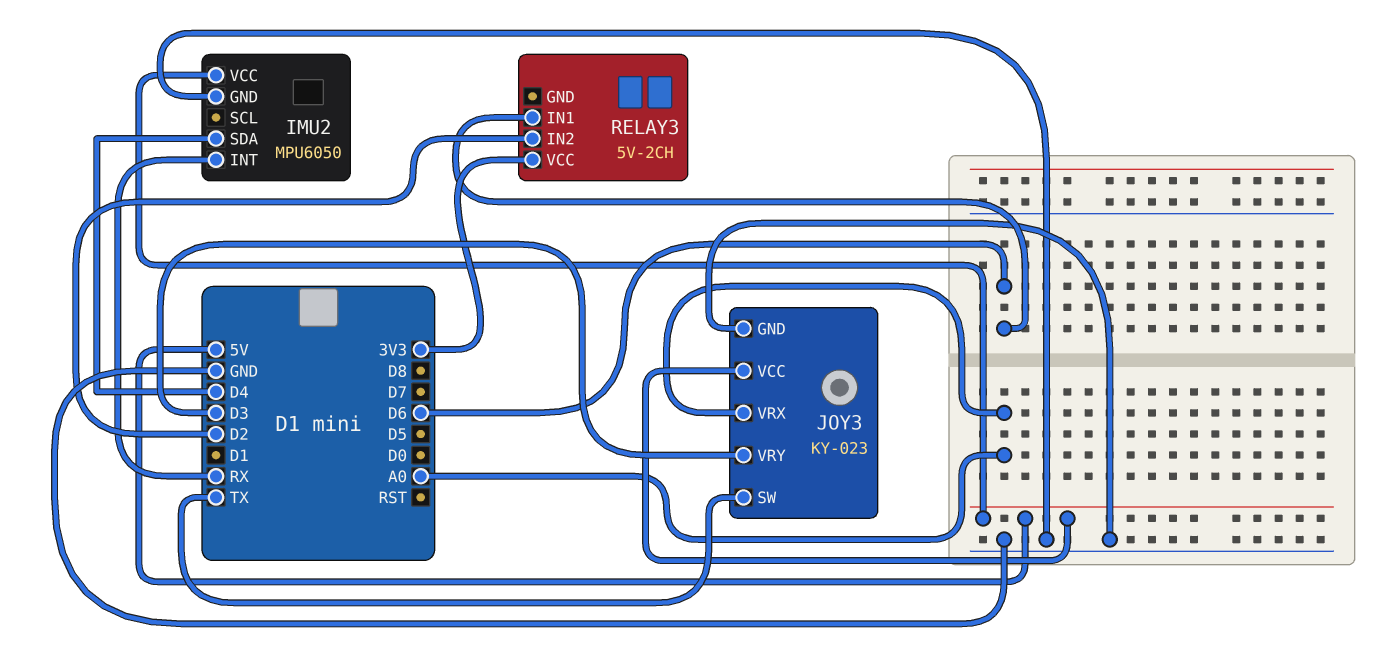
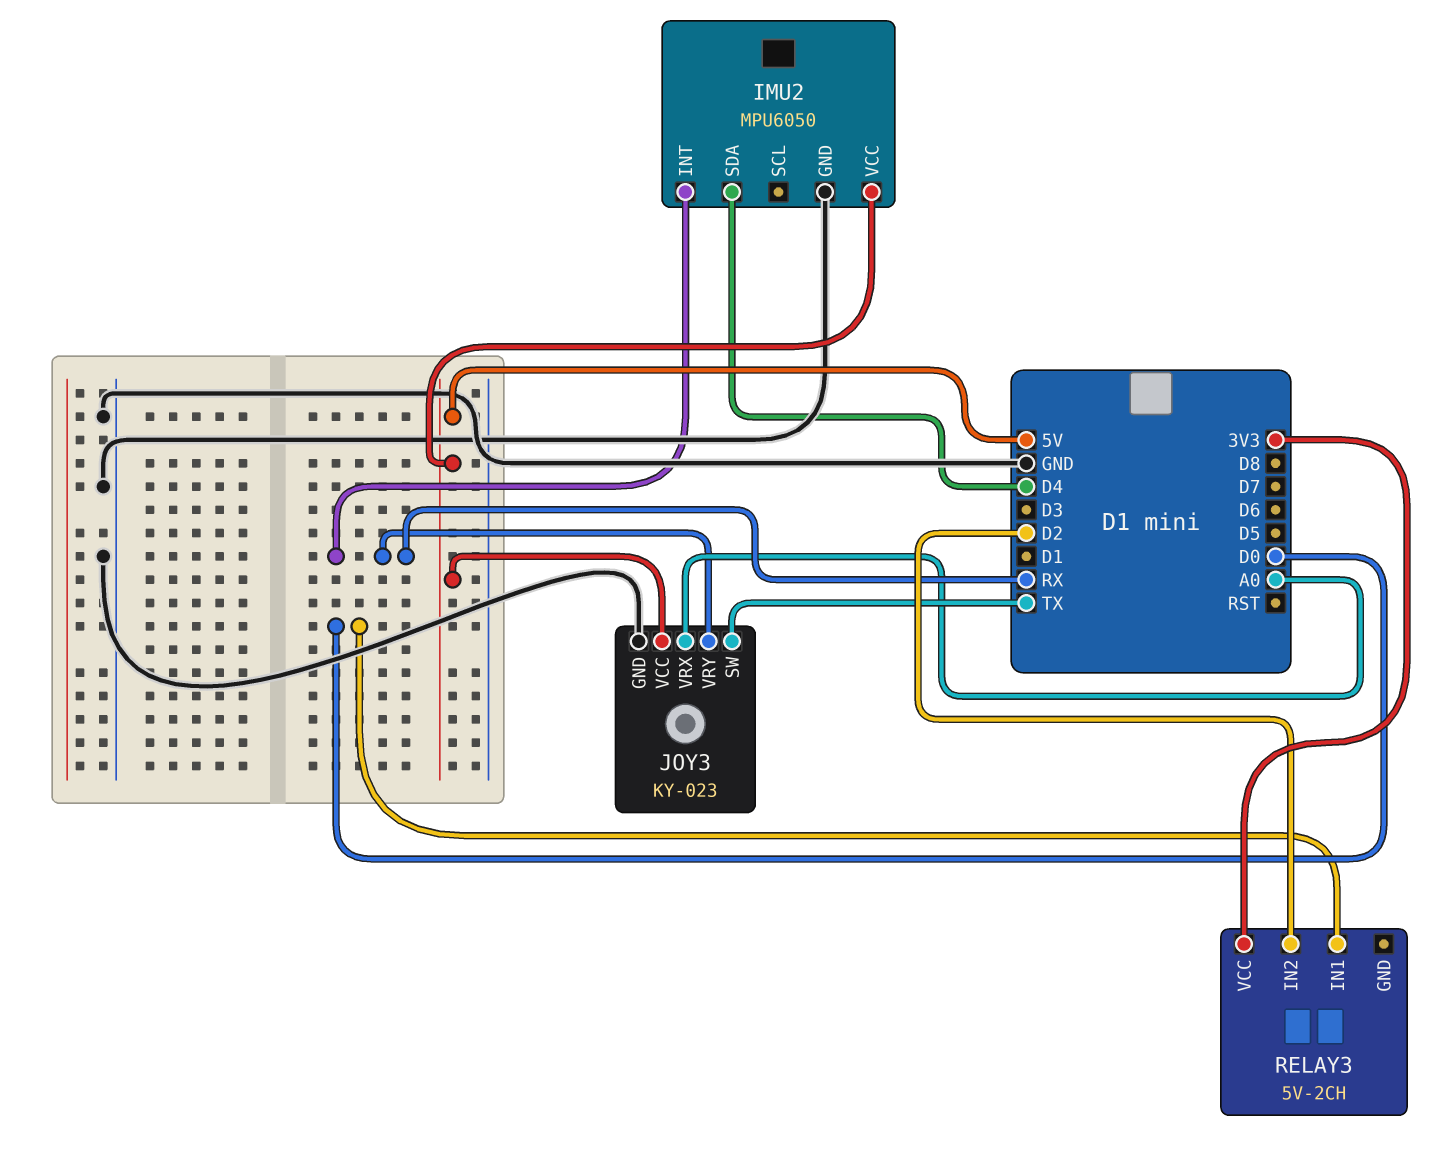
JOY3 pin VRY: D3 -> RX
RELAY3 pin IN1: D6 -> D0

